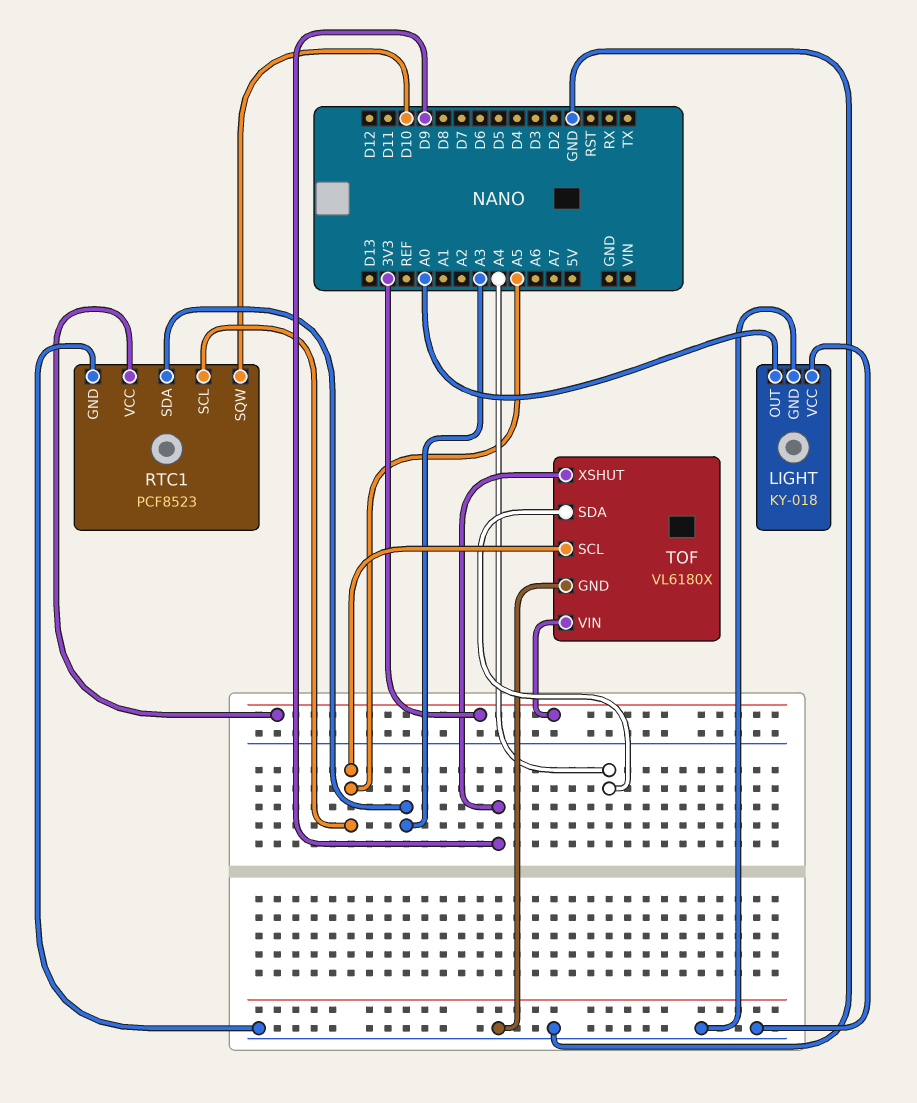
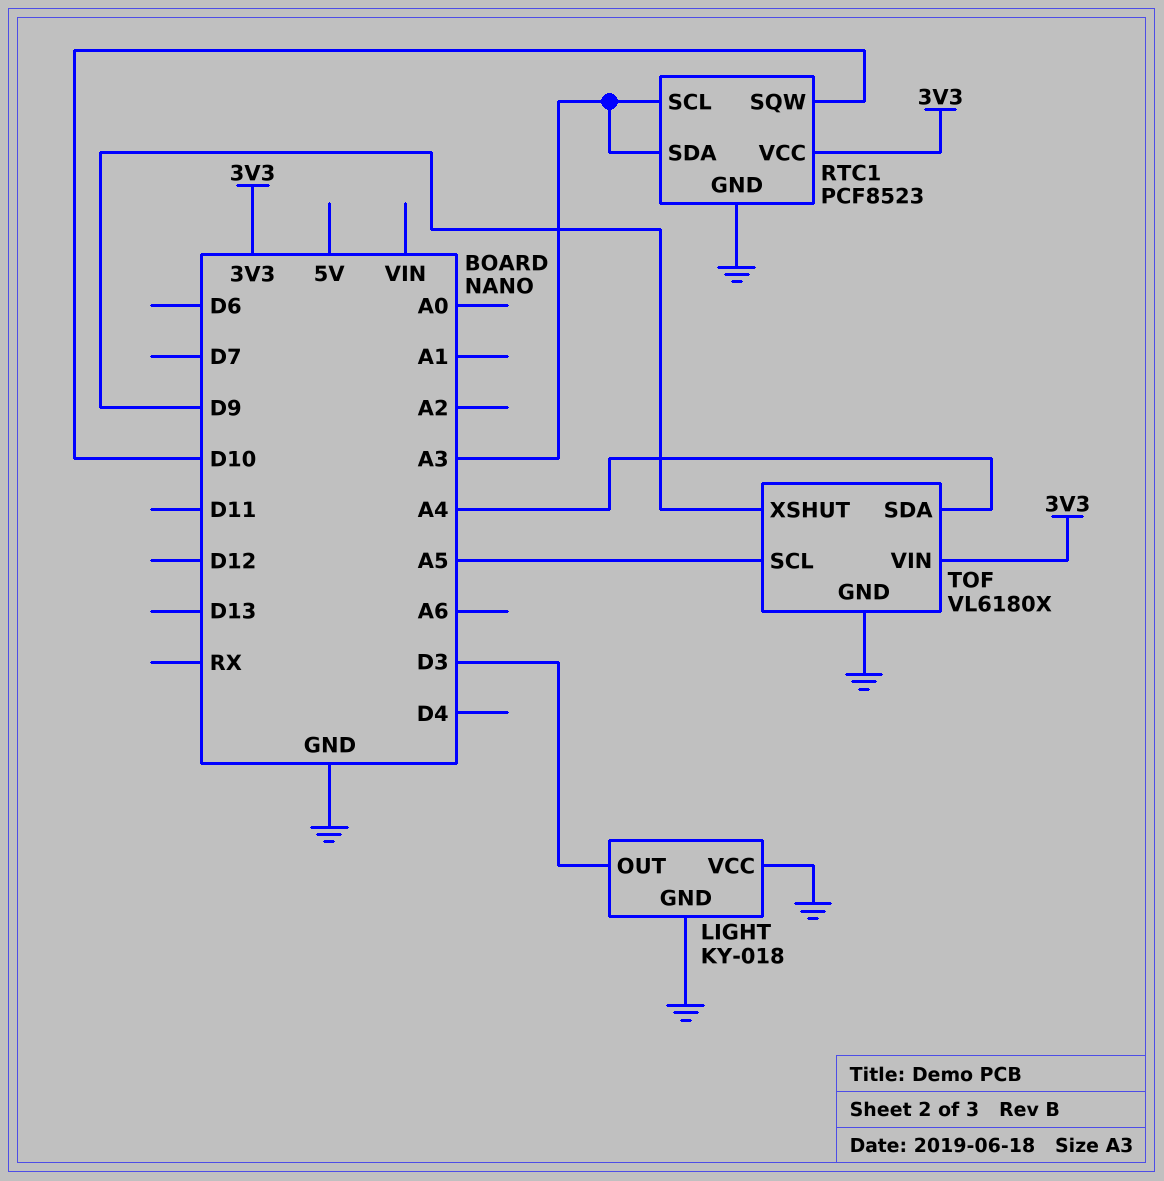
LIGHT pin OUT: A0 -> D3
RTC1 pin SCL: A5 -> A3

